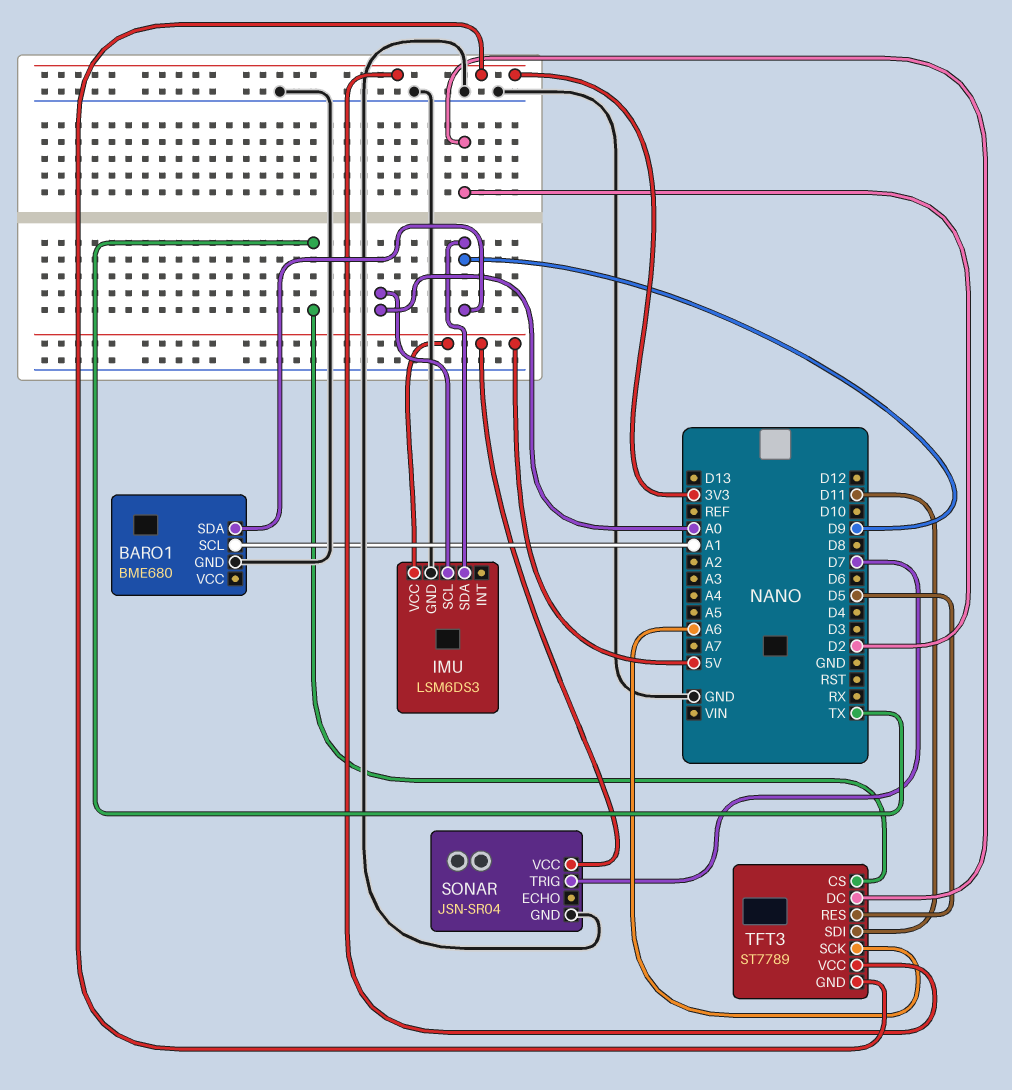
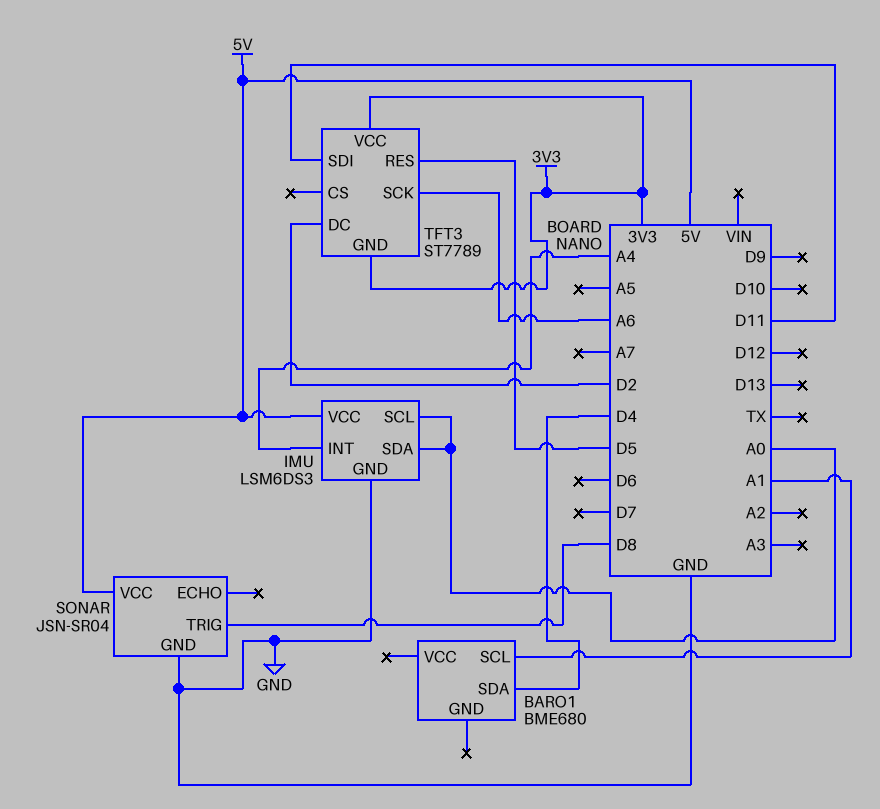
BARO1 pin GND: GND -> none
BARO1 pin SDA: D9 -> D4
IMU pin INT: none -> A4
IMU pin SDA: D9 -> A0
SONAR pin TRIG: D7 -> D8
TFT3 pin CS: TX -> none

